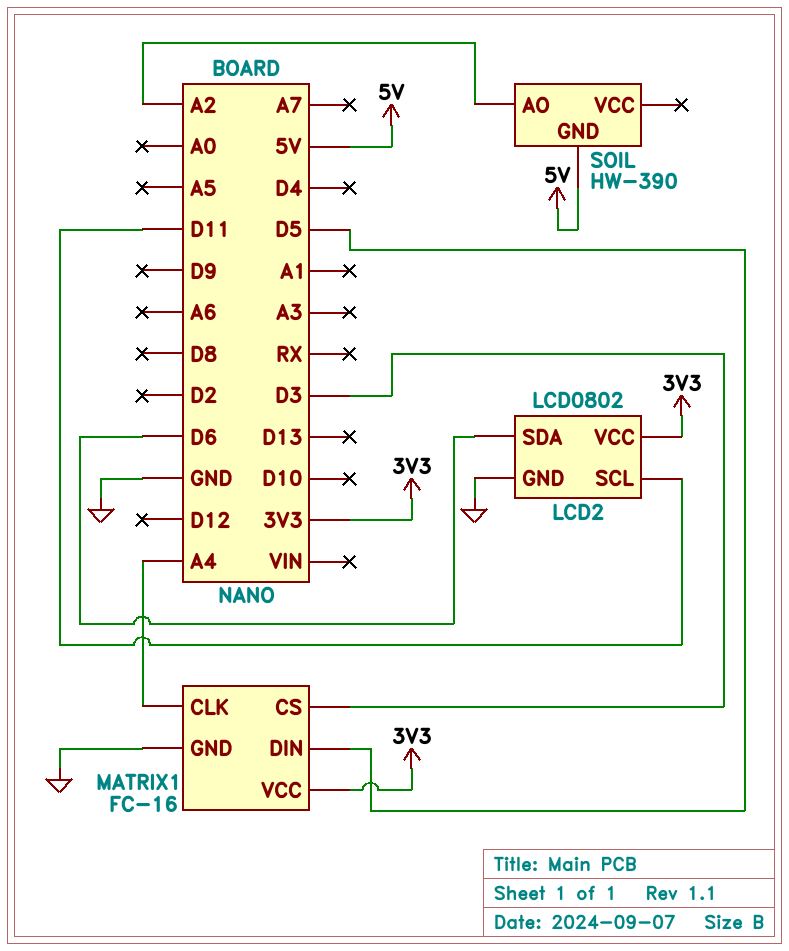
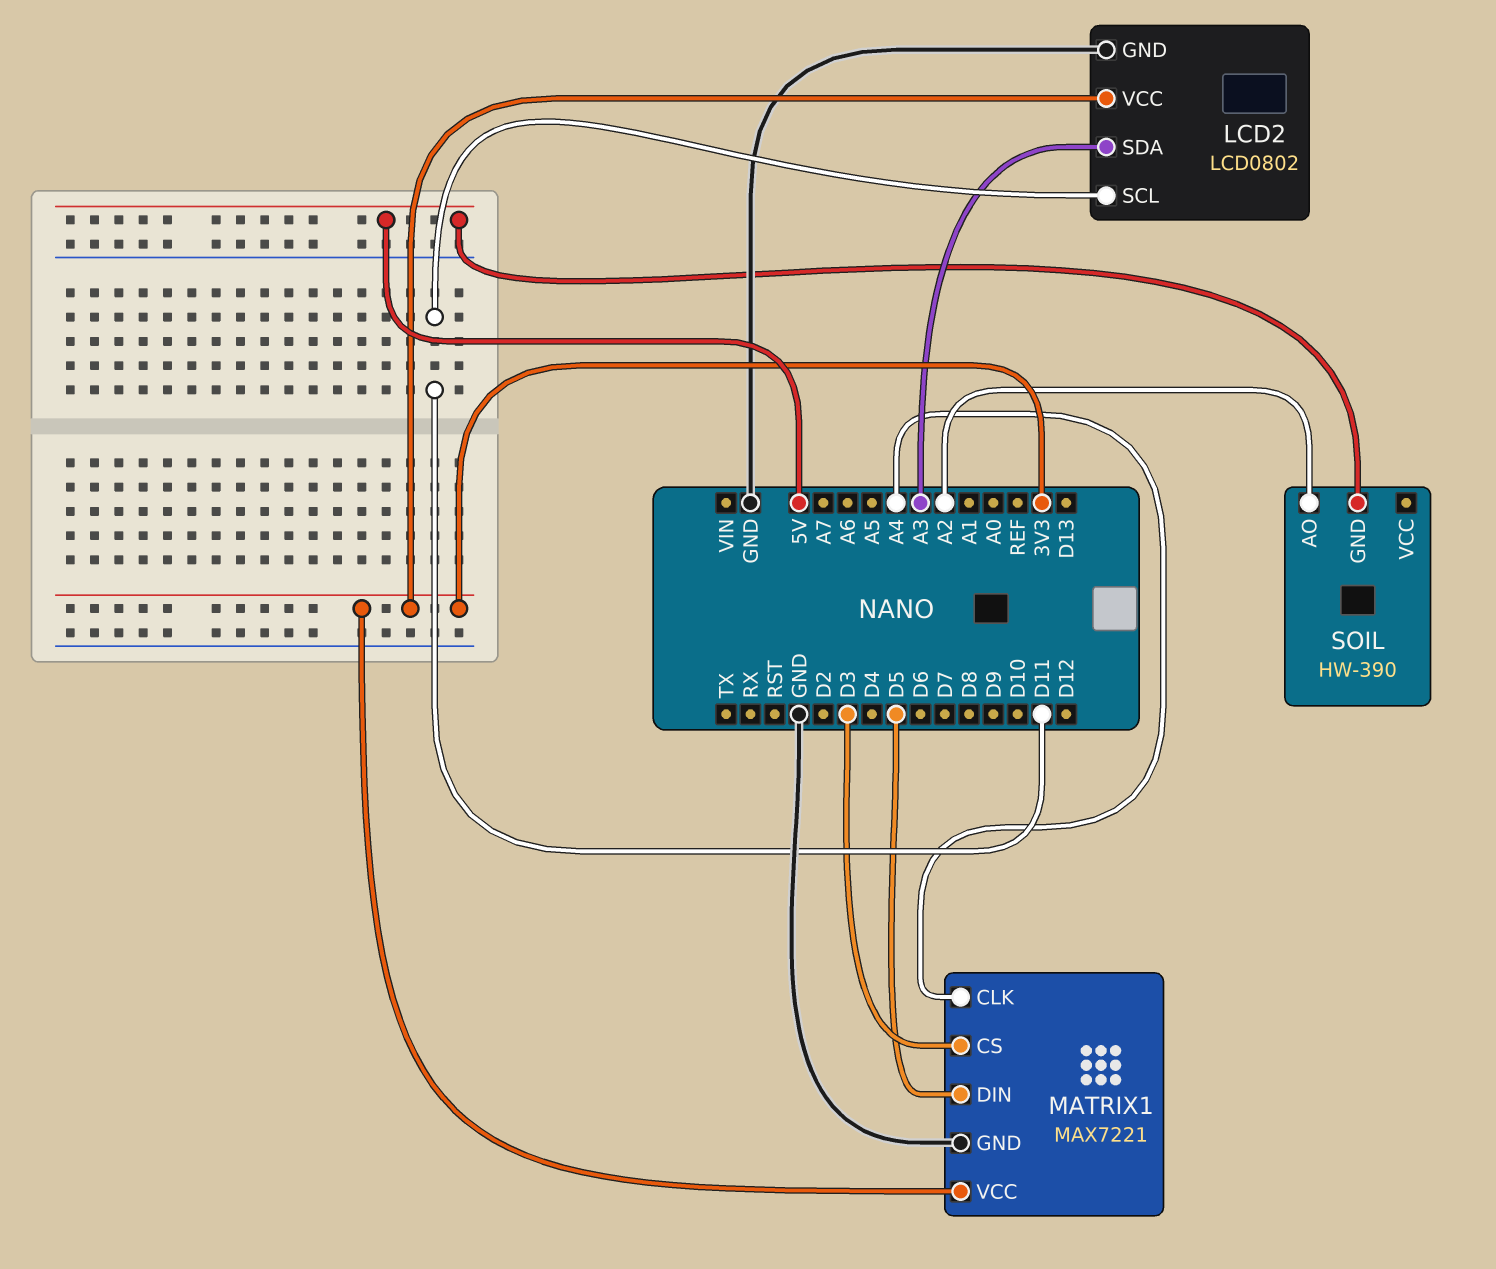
LCD2 pin SDA: D6 -> A3
MATRIX1: FC-16 -> MAX7221

